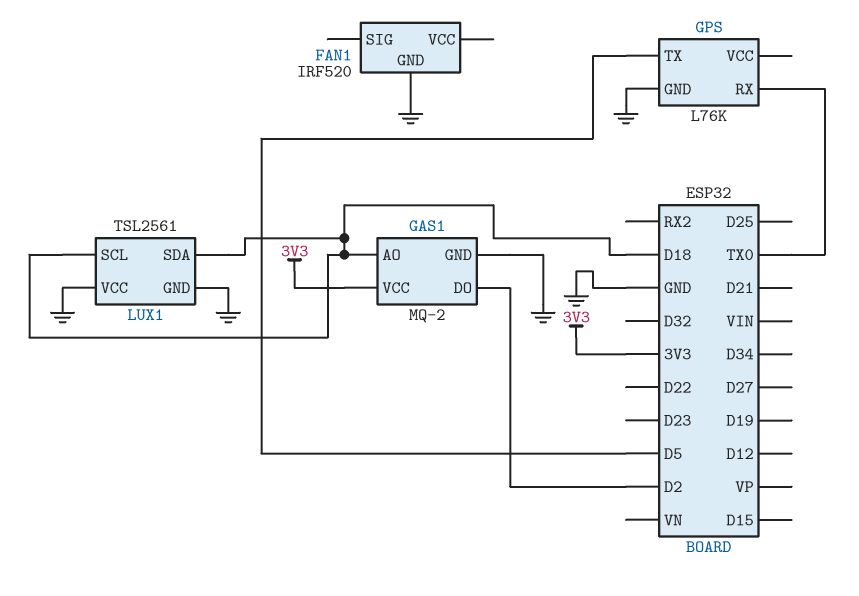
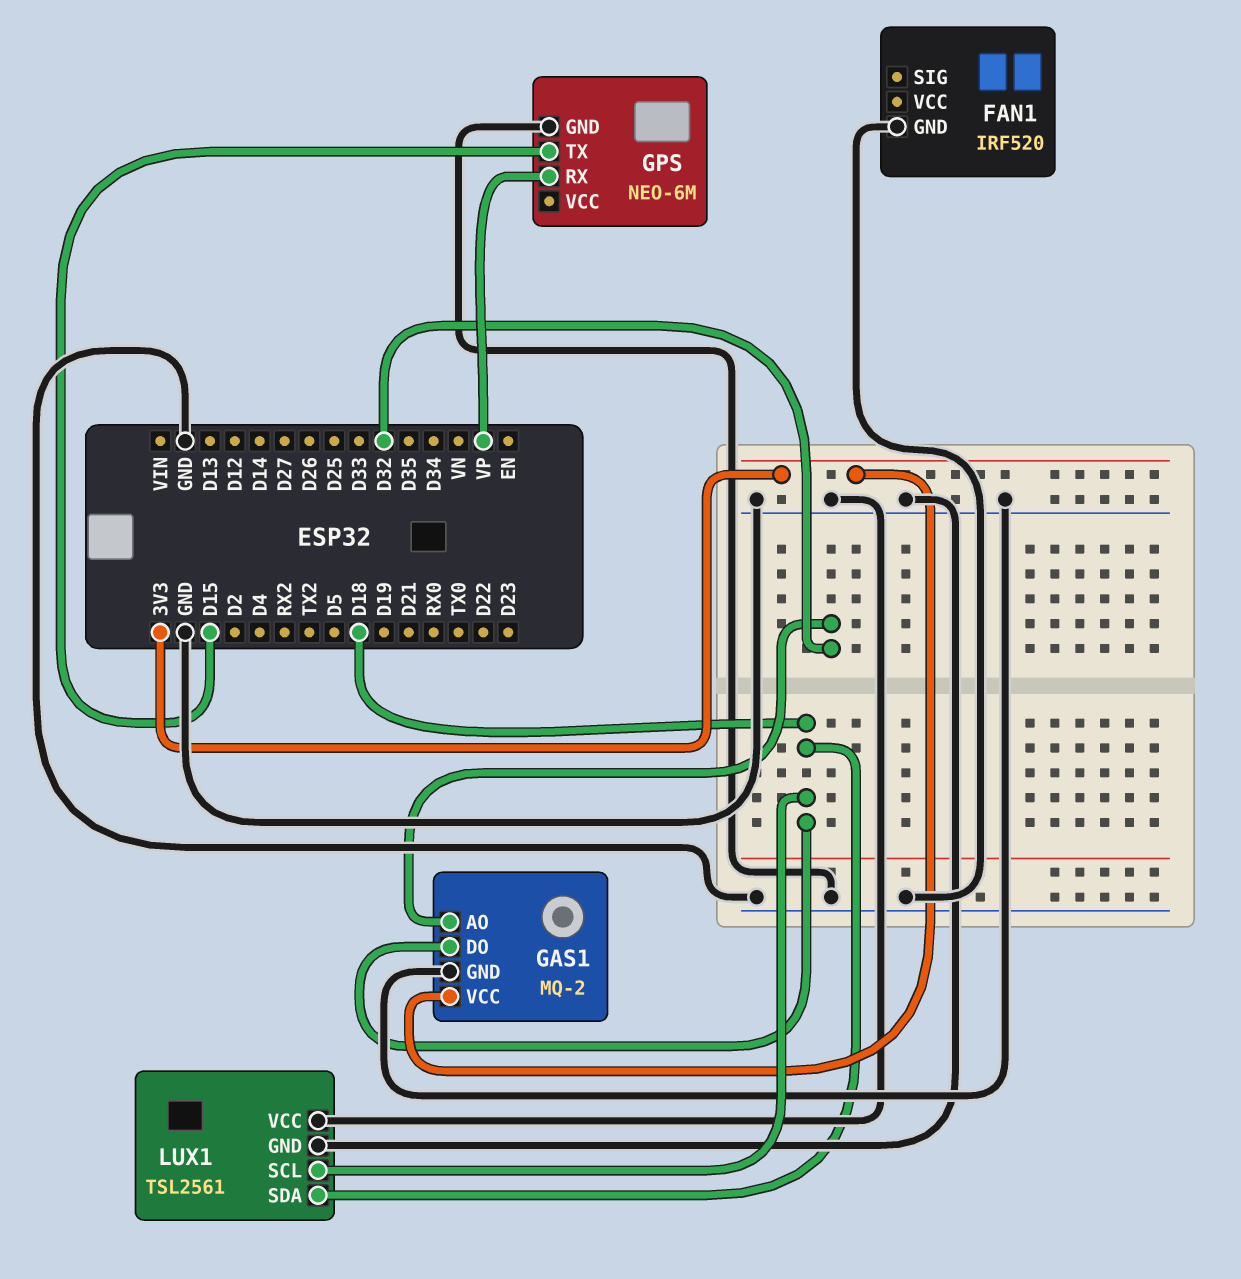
GAS1 pin AO: D18 -> D32
GAS1 pin DO: D2 -> D18
GPS: L76K -> NEO-6M
GPS pin RX: TX0 -> VP
GPS pin TX: D5 -> D15

